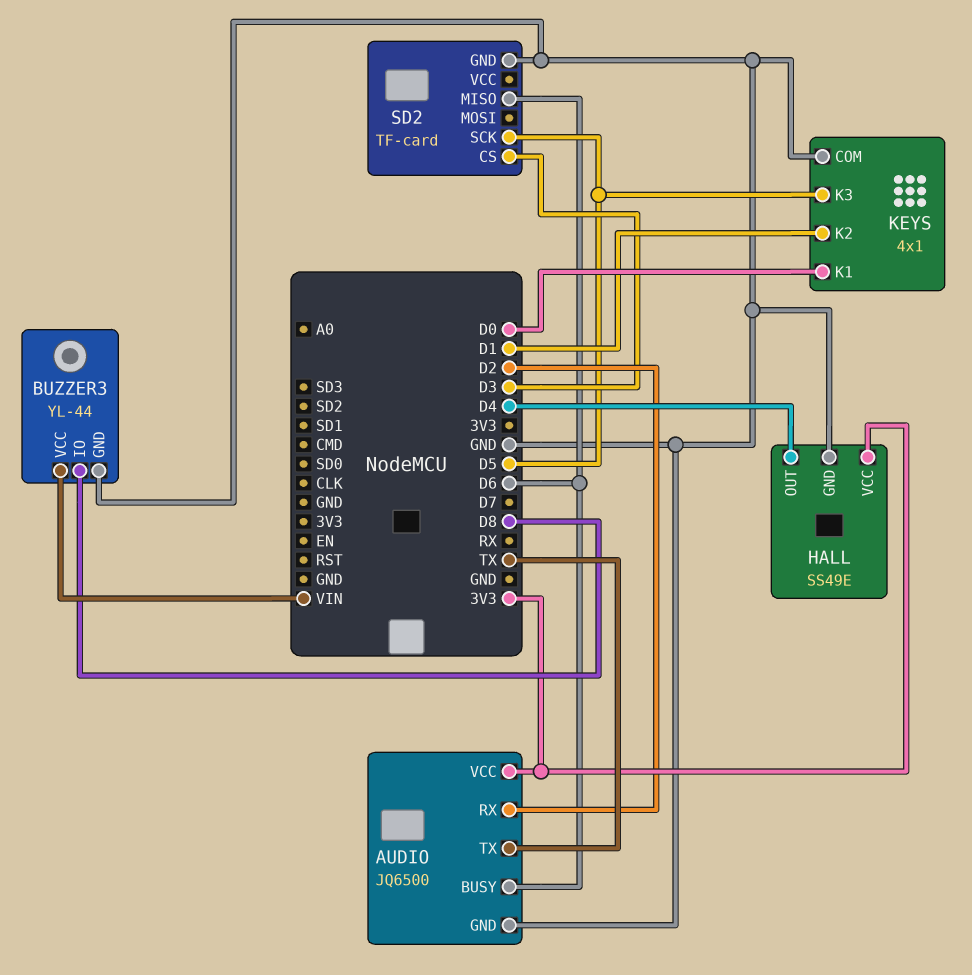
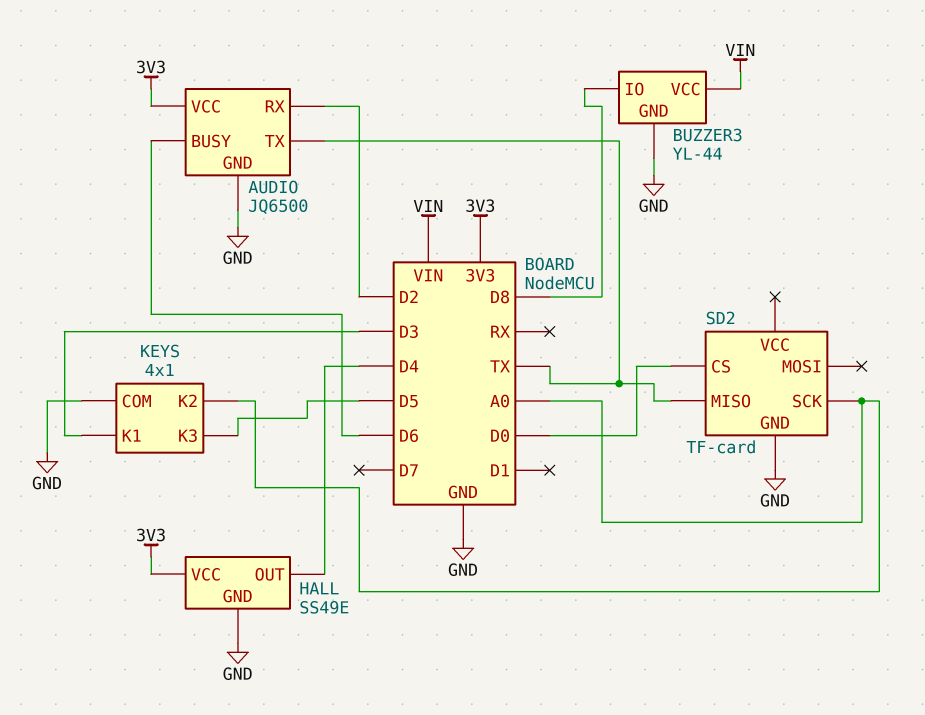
KEYS pin K1: D0 -> D3
KEYS pin K2: D1 -> A0
SD2 pin CS: D3 -> D0
SD2 pin MISO: D6 -> TX
SD2 pin SCK: D5 -> A0

